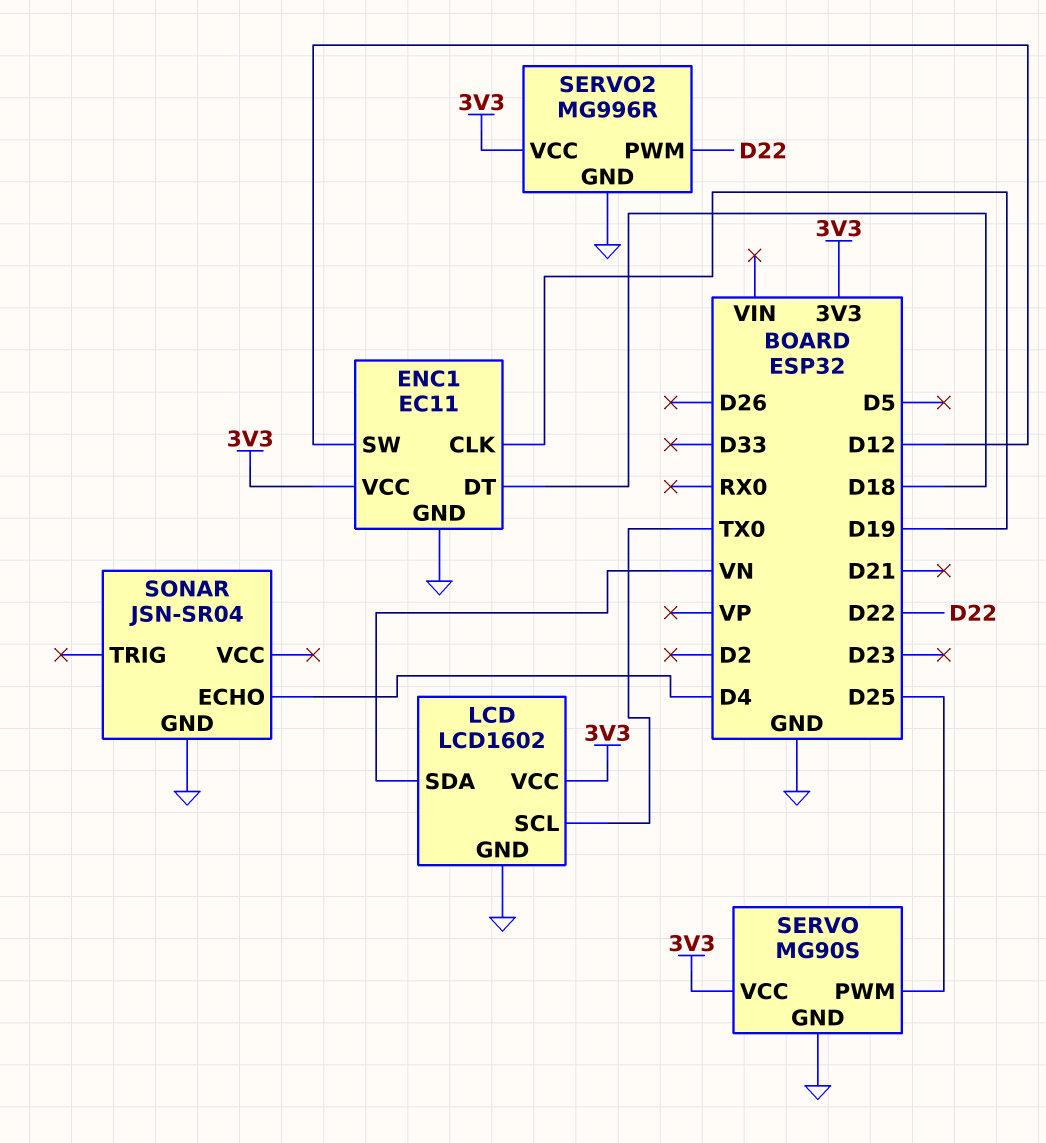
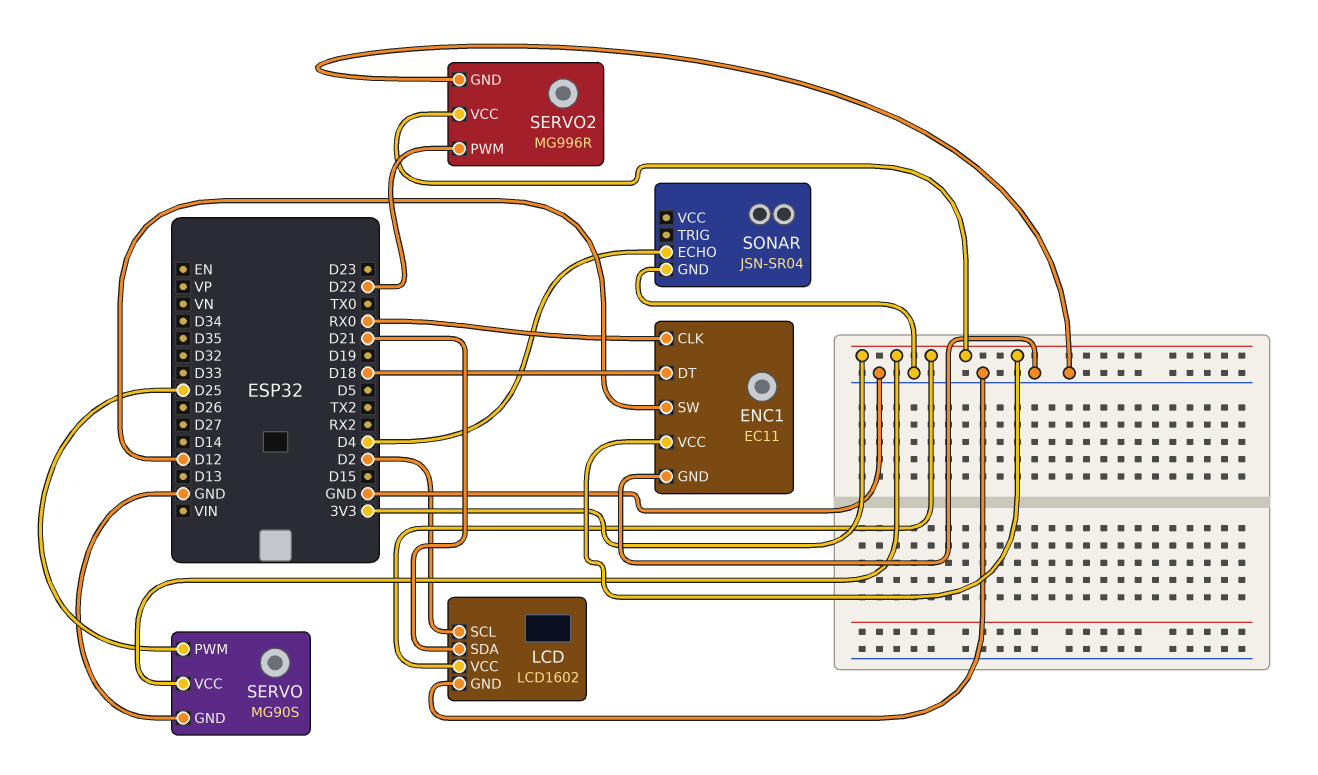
ENC1 pin CLK: D19 -> RX0
LCD pin SCL: TX0 -> D2
LCD pin SDA: VN -> D21

